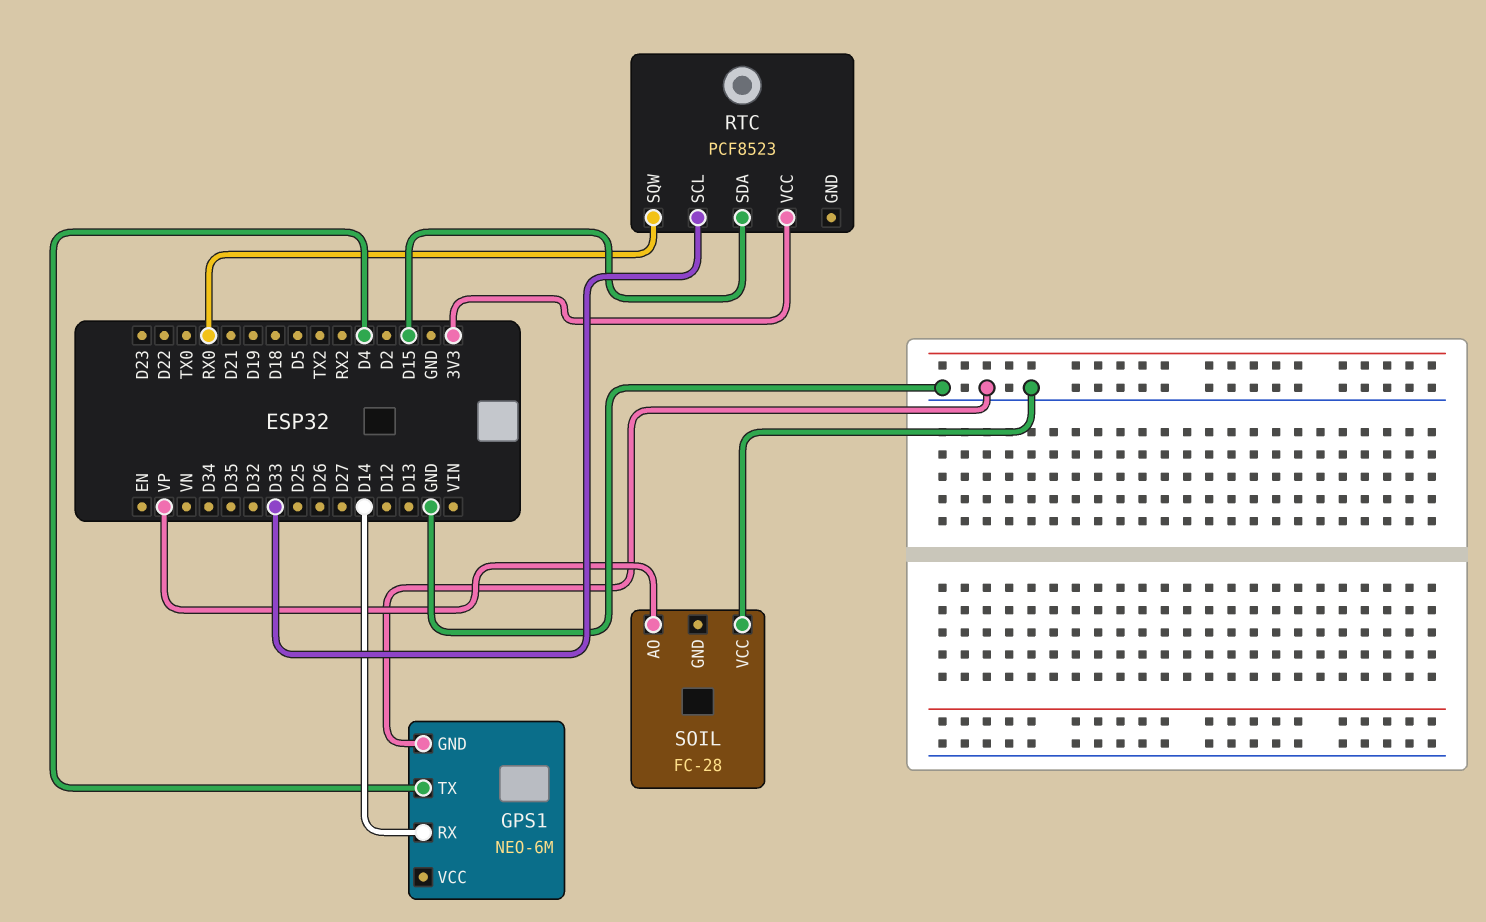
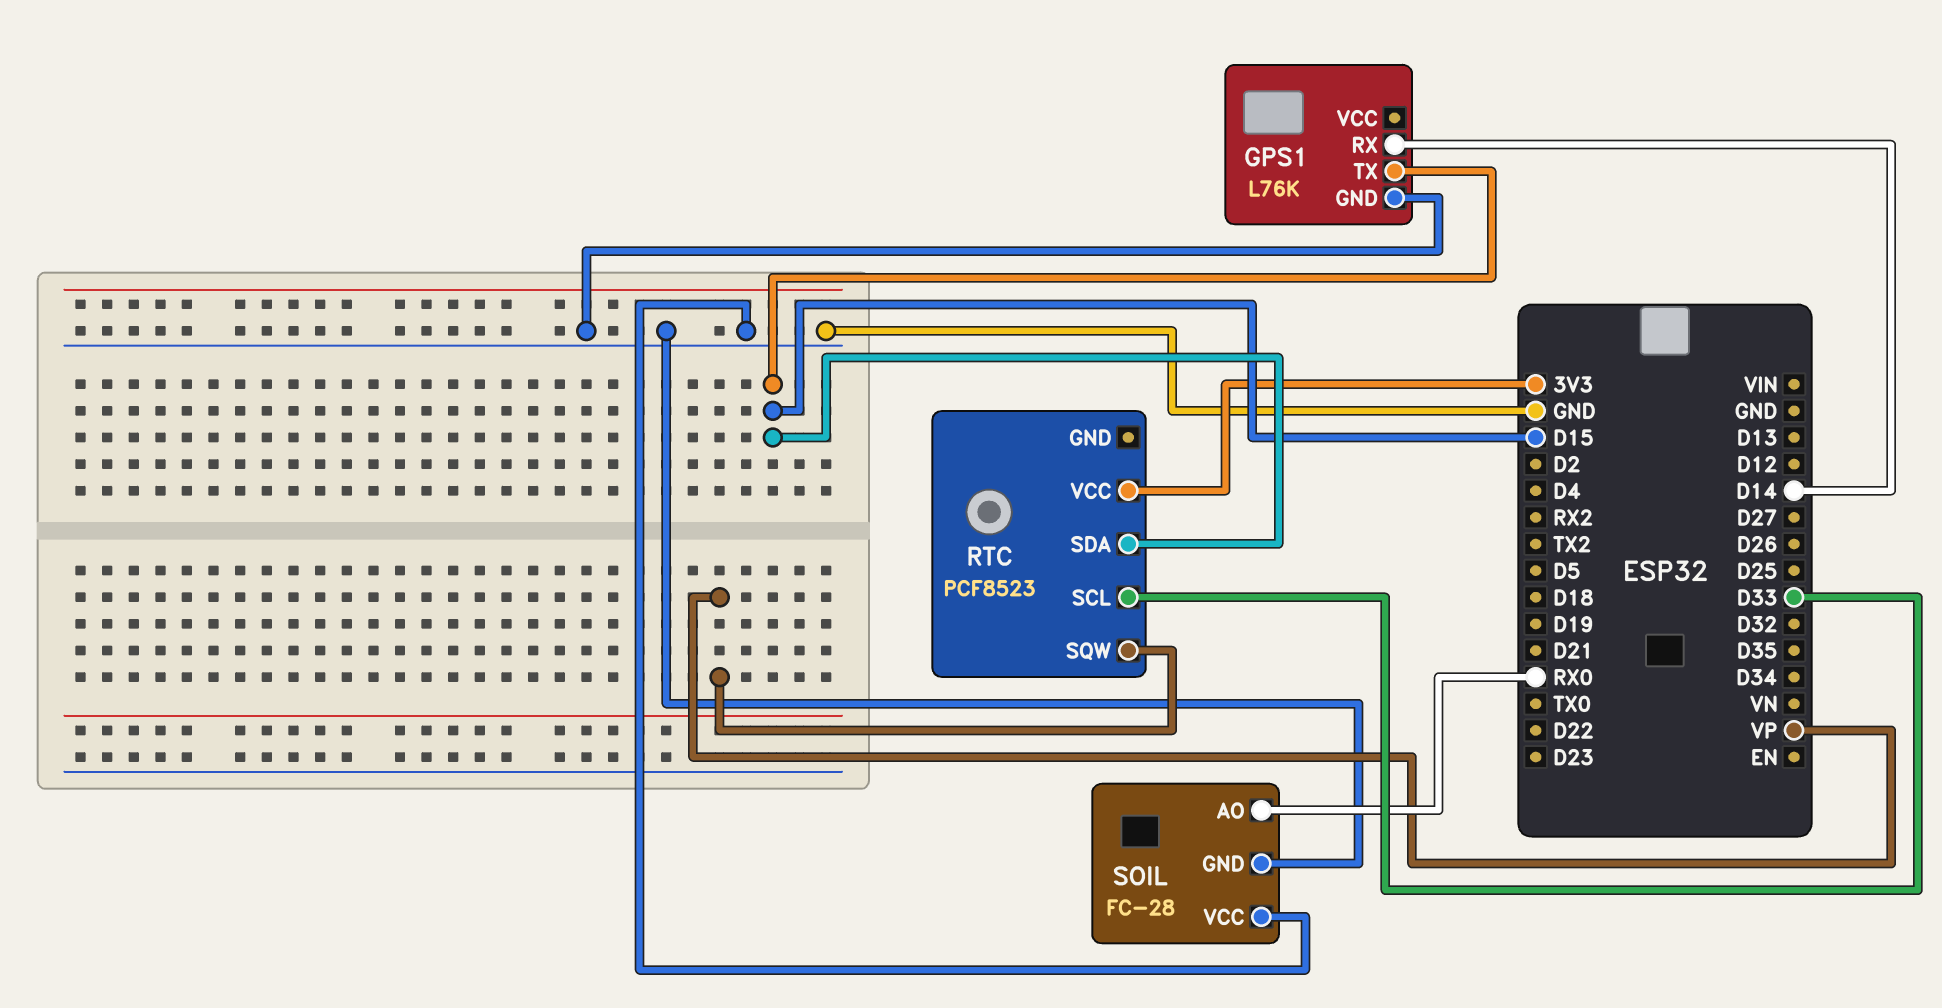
GPS1: NEO-6M -> L76K
GPS1 pin TX: D4 -> D15
RTC pin SQW: RX0 -> VP
SOIL pin AO: VP -> RX0
SOIL pin GND: none -> GND

